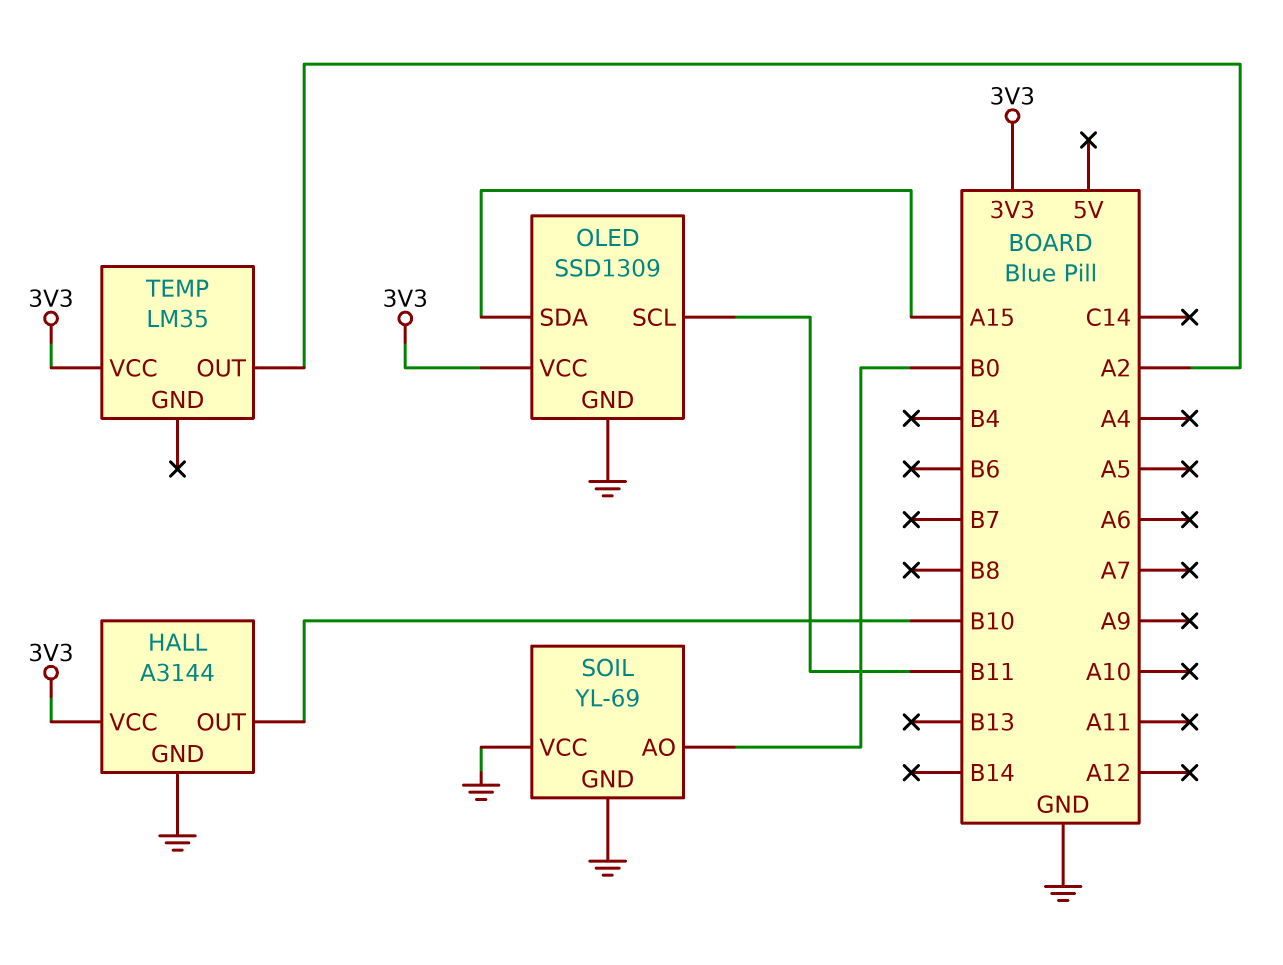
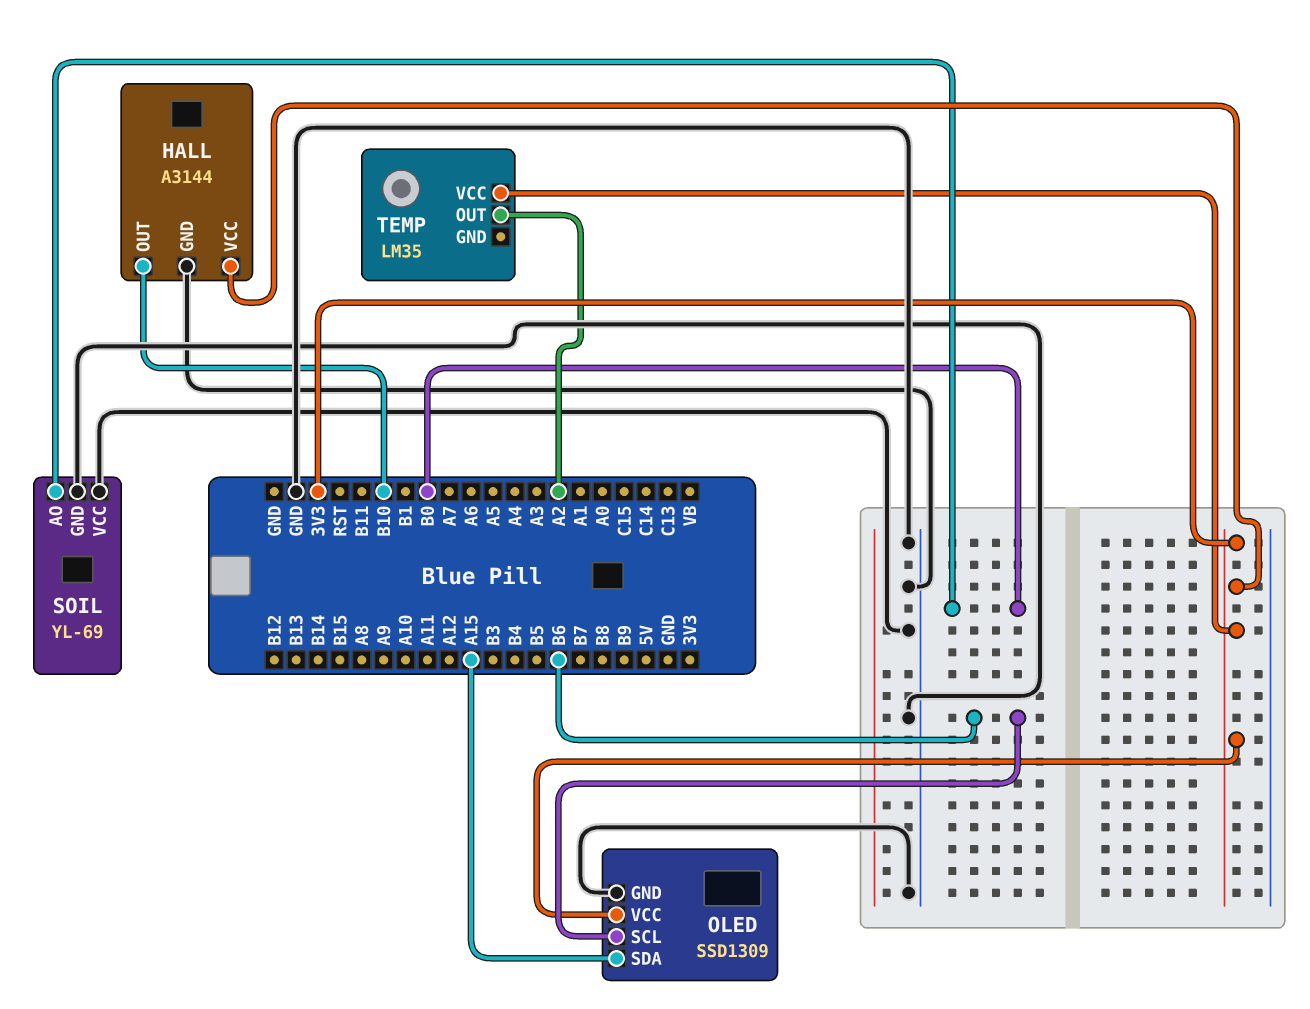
OLED pin SCL: B11 -> B6

